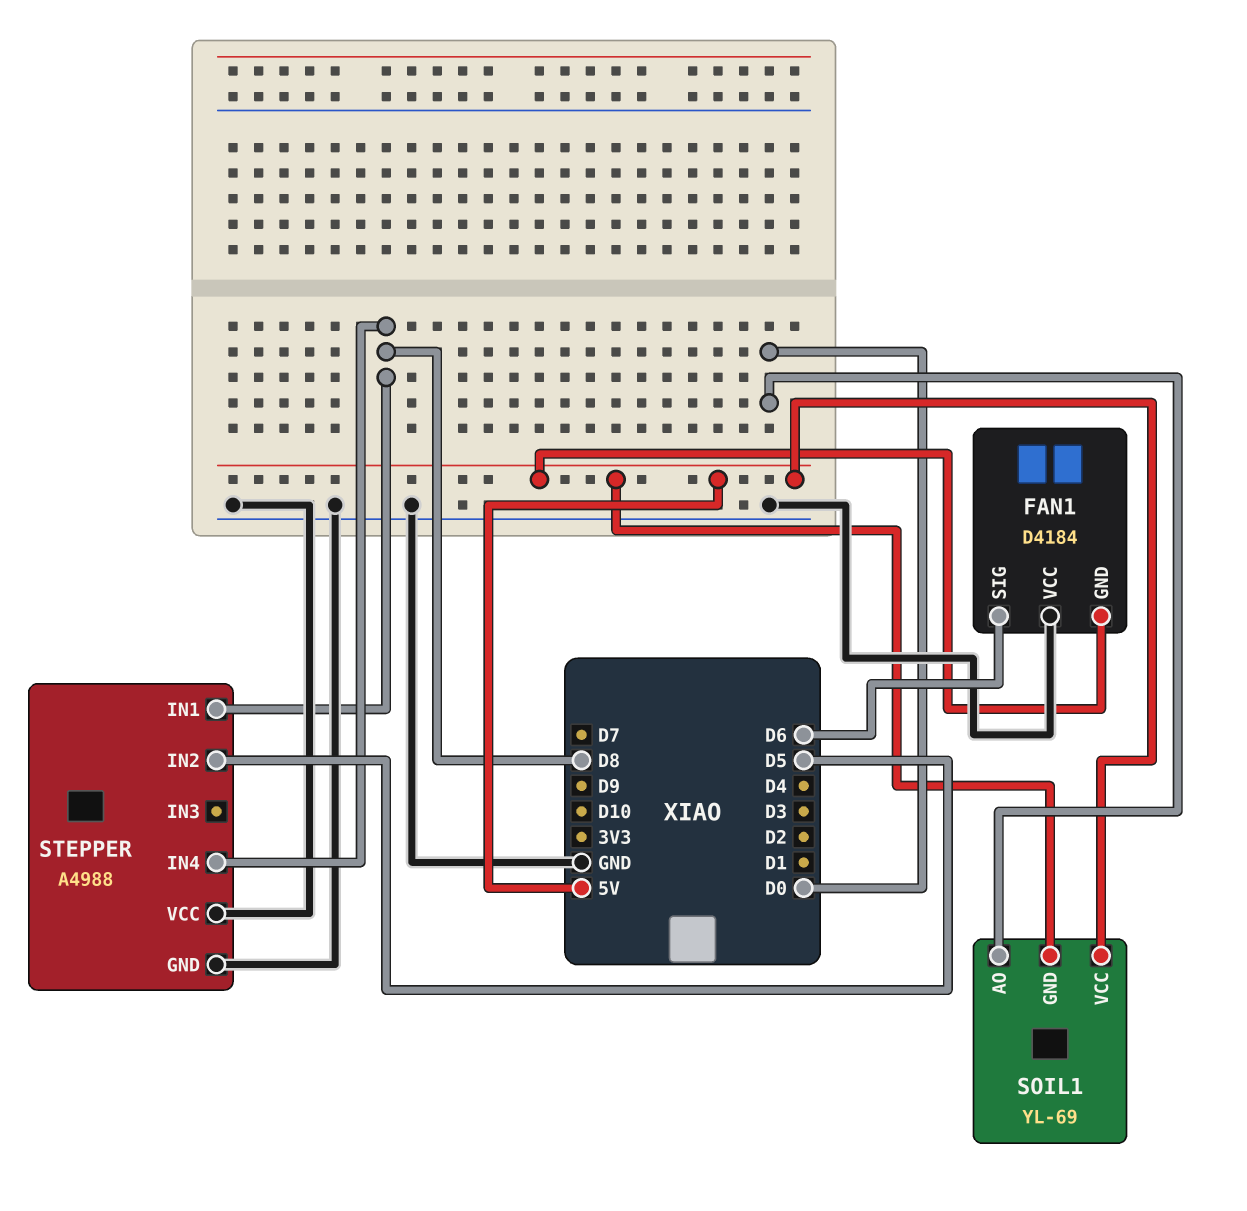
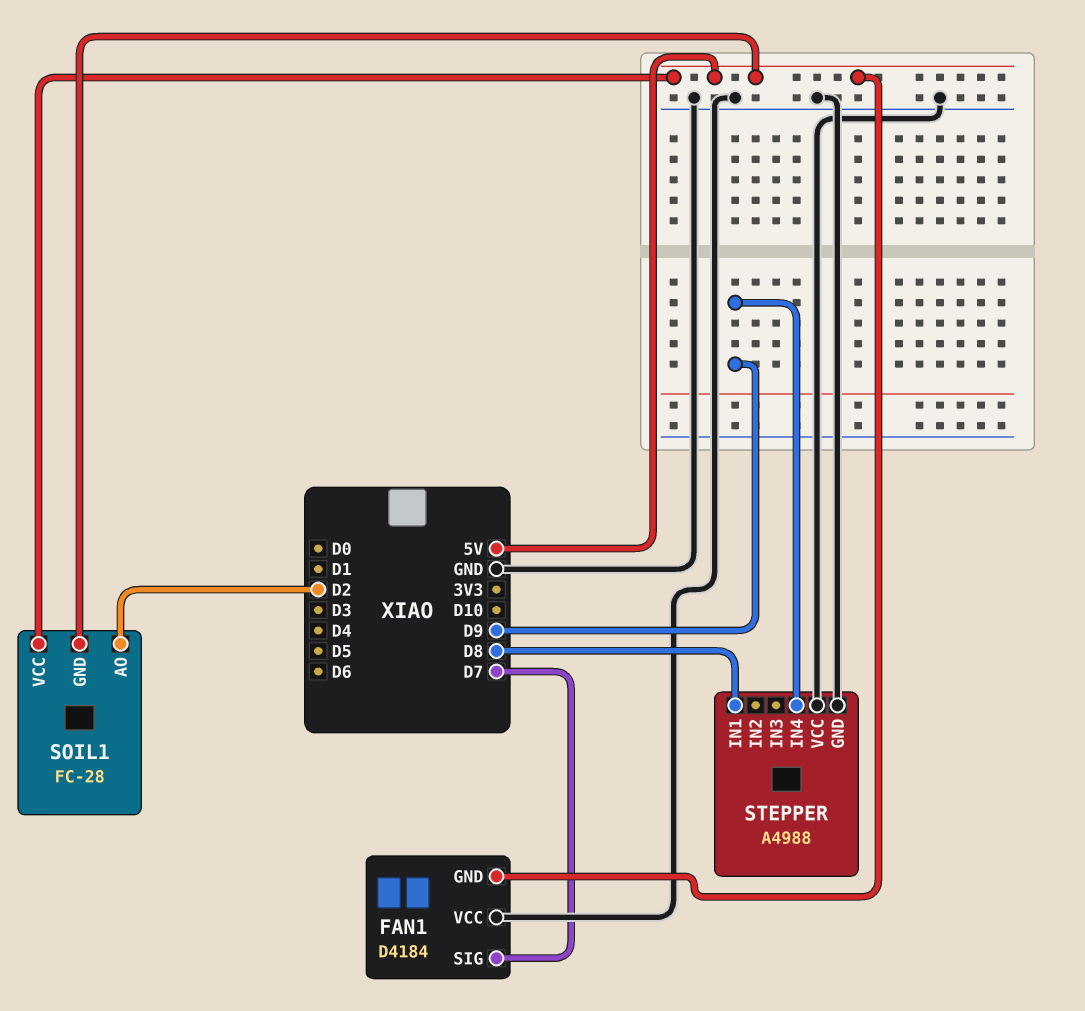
FAN1 pin SIG: D6 -> D7
SOIL1: YL-69 -> FC-28
SOIL1 pin AO: D0 -> D2
STEPPER pin IN2: D5 -> none
STEPPER pin IN4: D8 -> D9

